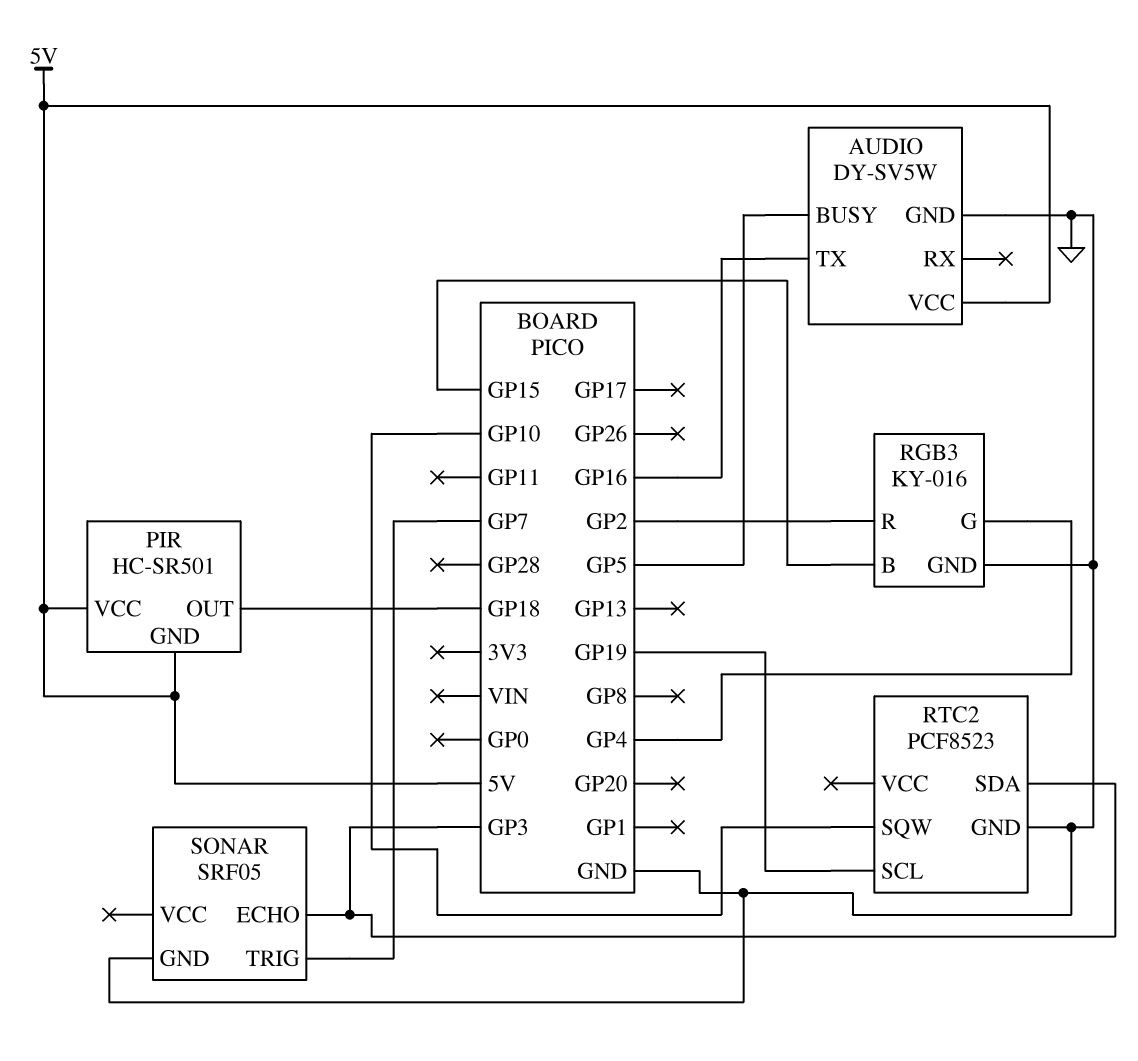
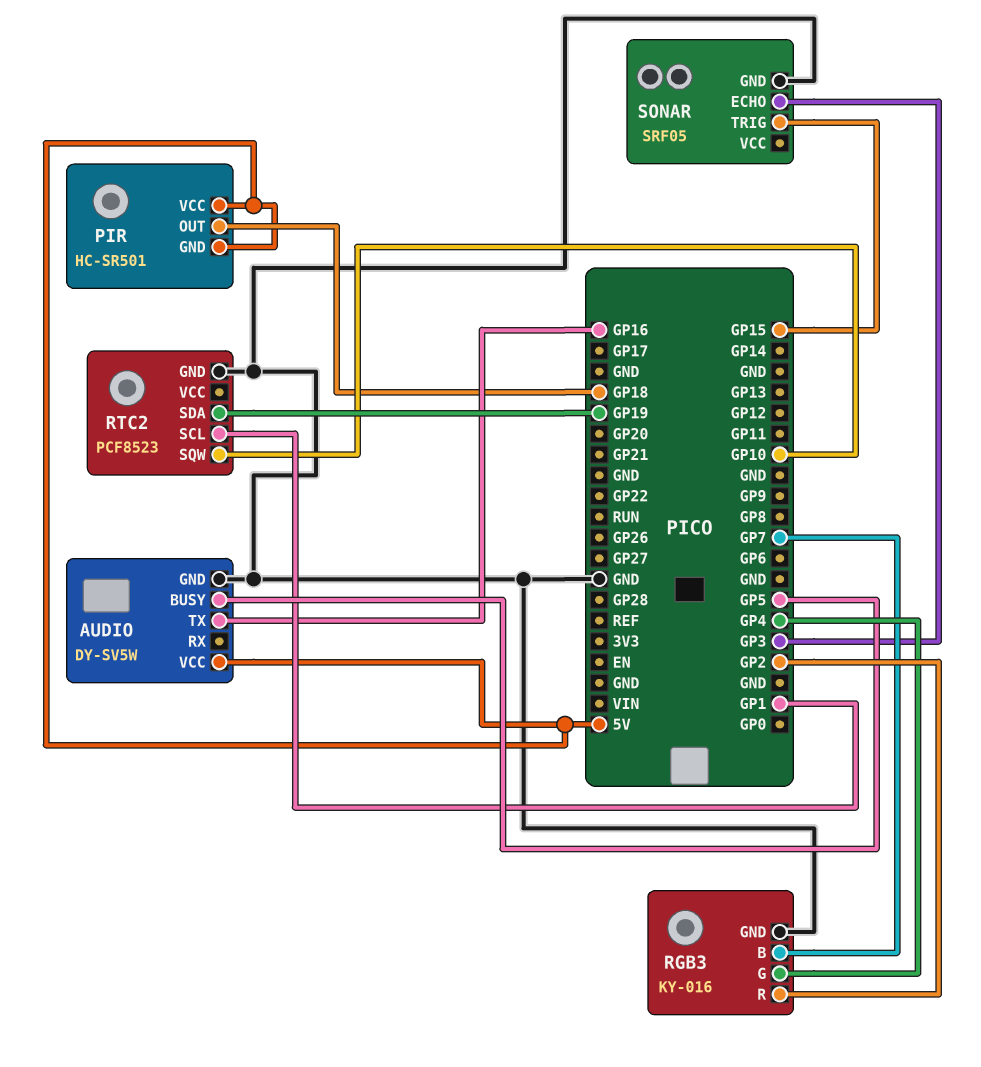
RGB3 pin B: GP15 -> GP7
RTC2 pin SCL: GP19 -> GP1
RTC2 pin SDA: GP3 -> GP19
SONAR pin TRIG: GP7 -> GP15

